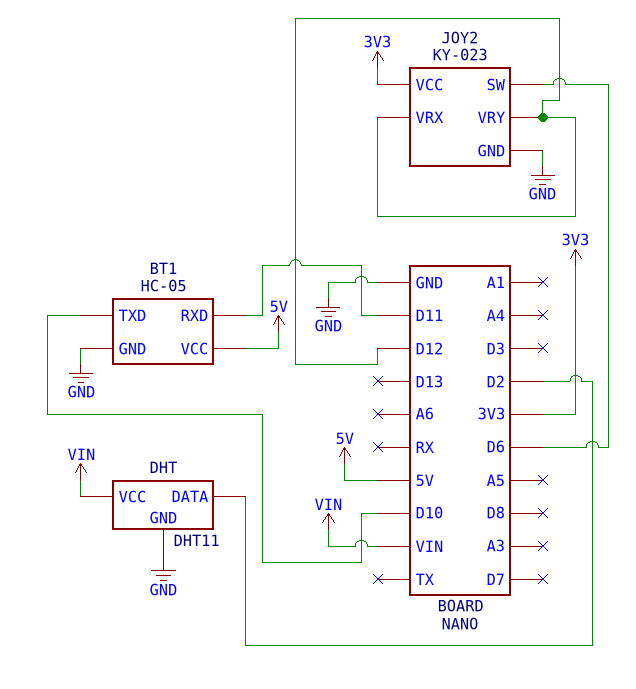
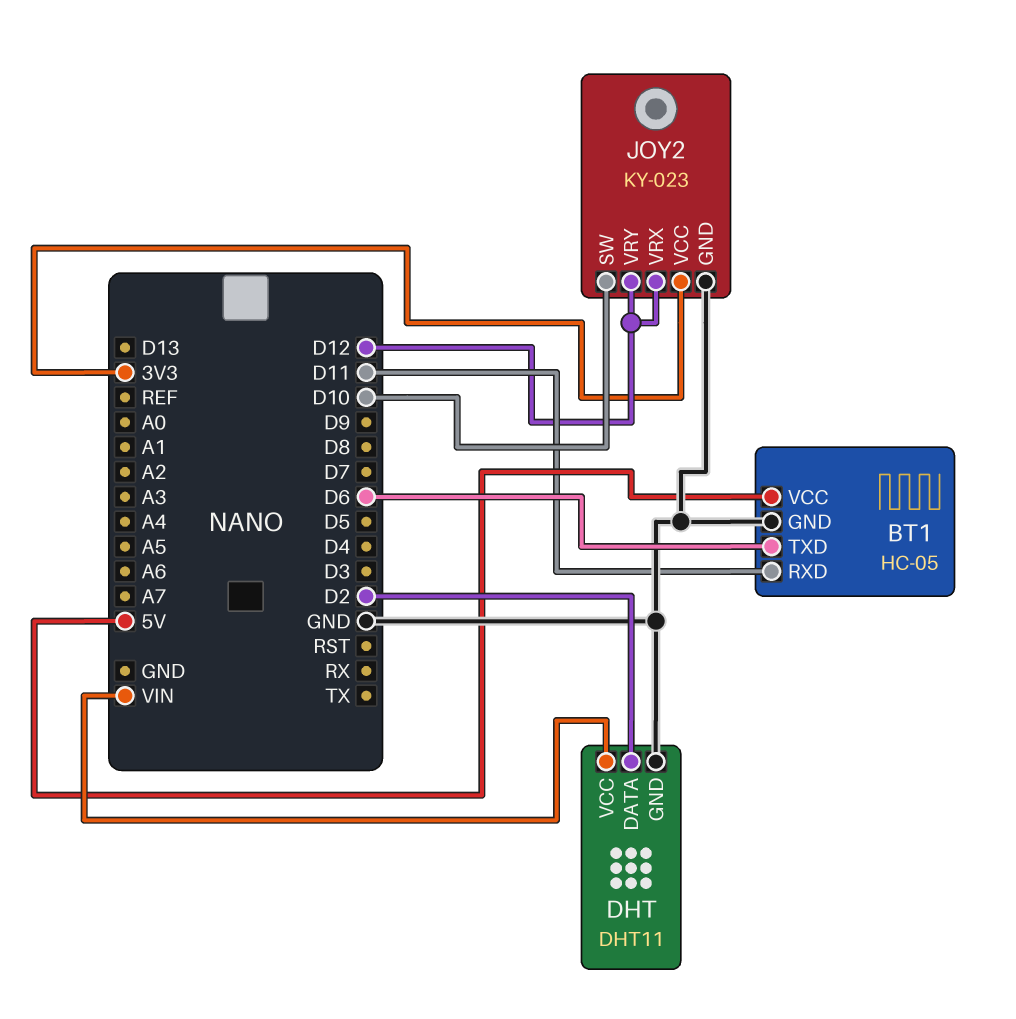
BT1 pin TXD: D10 -> D6
JOY2 pin SW: D6 -> D10

